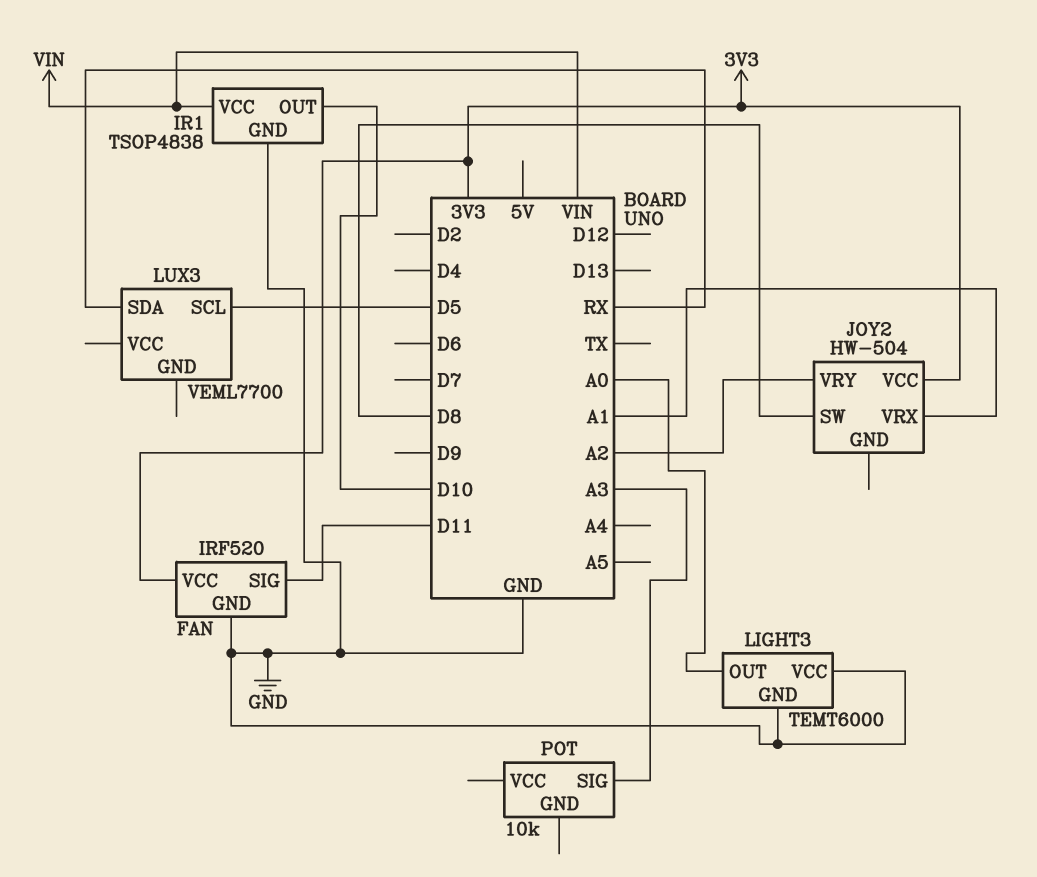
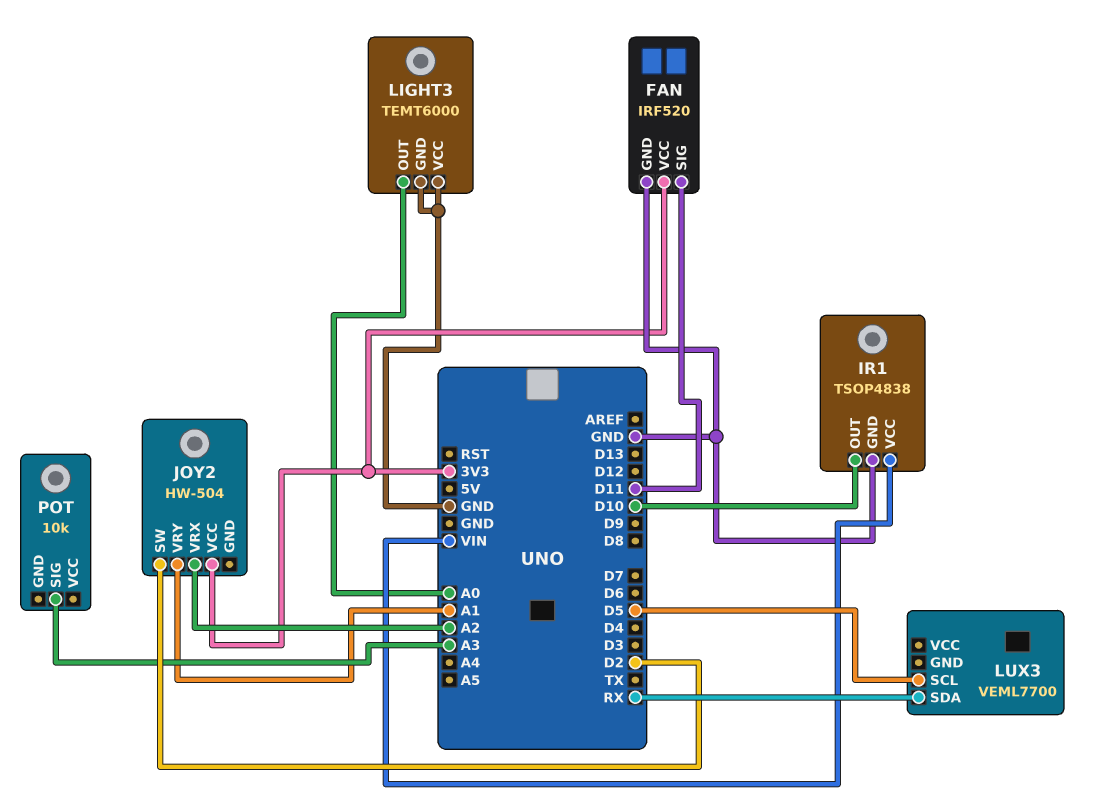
JOY2 pin SW: D8 -> D2
JOY2 pin VRX: A1 -> A2
JOY2 pin VRY: A2 -> A1

